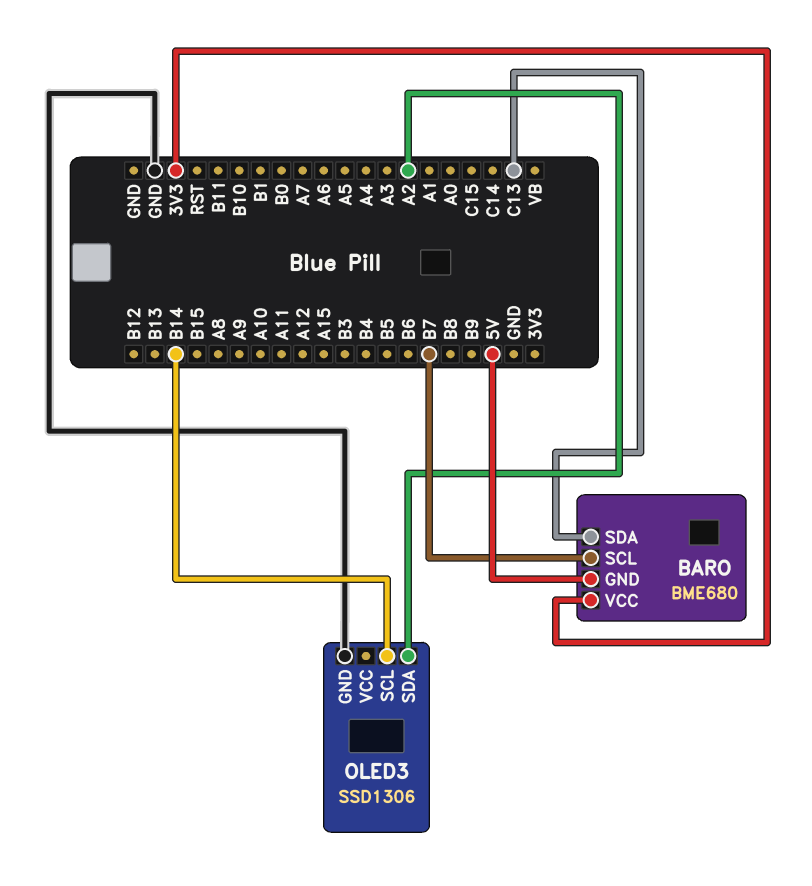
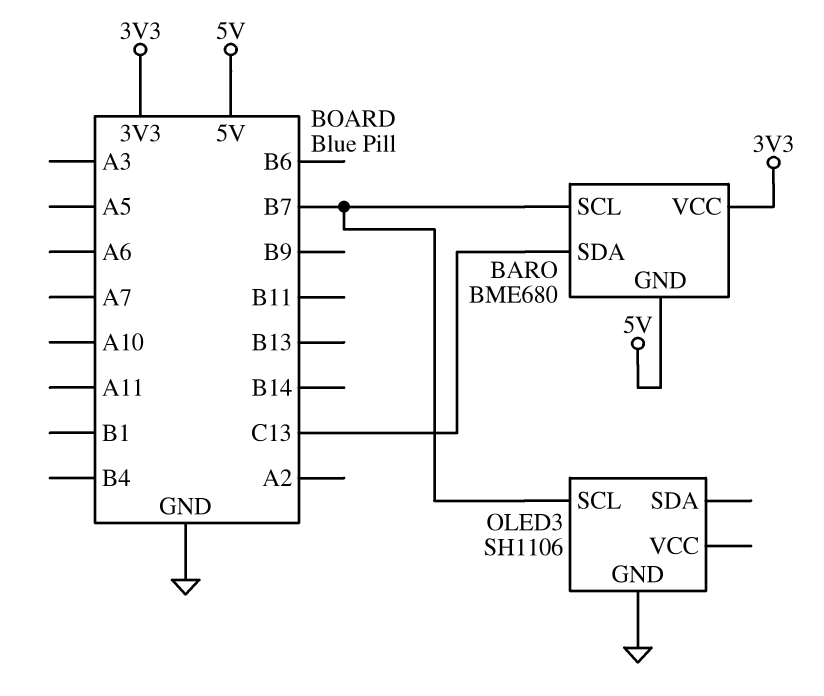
OLED3: SSD1306 -> SH1106
OLED3 pin SCL: B14 -> B7
OLED3 pin SDA: A2 -> none

